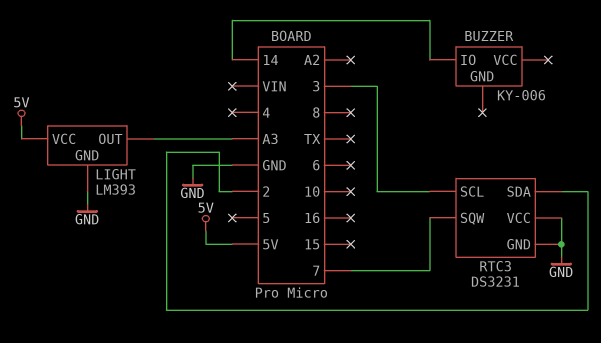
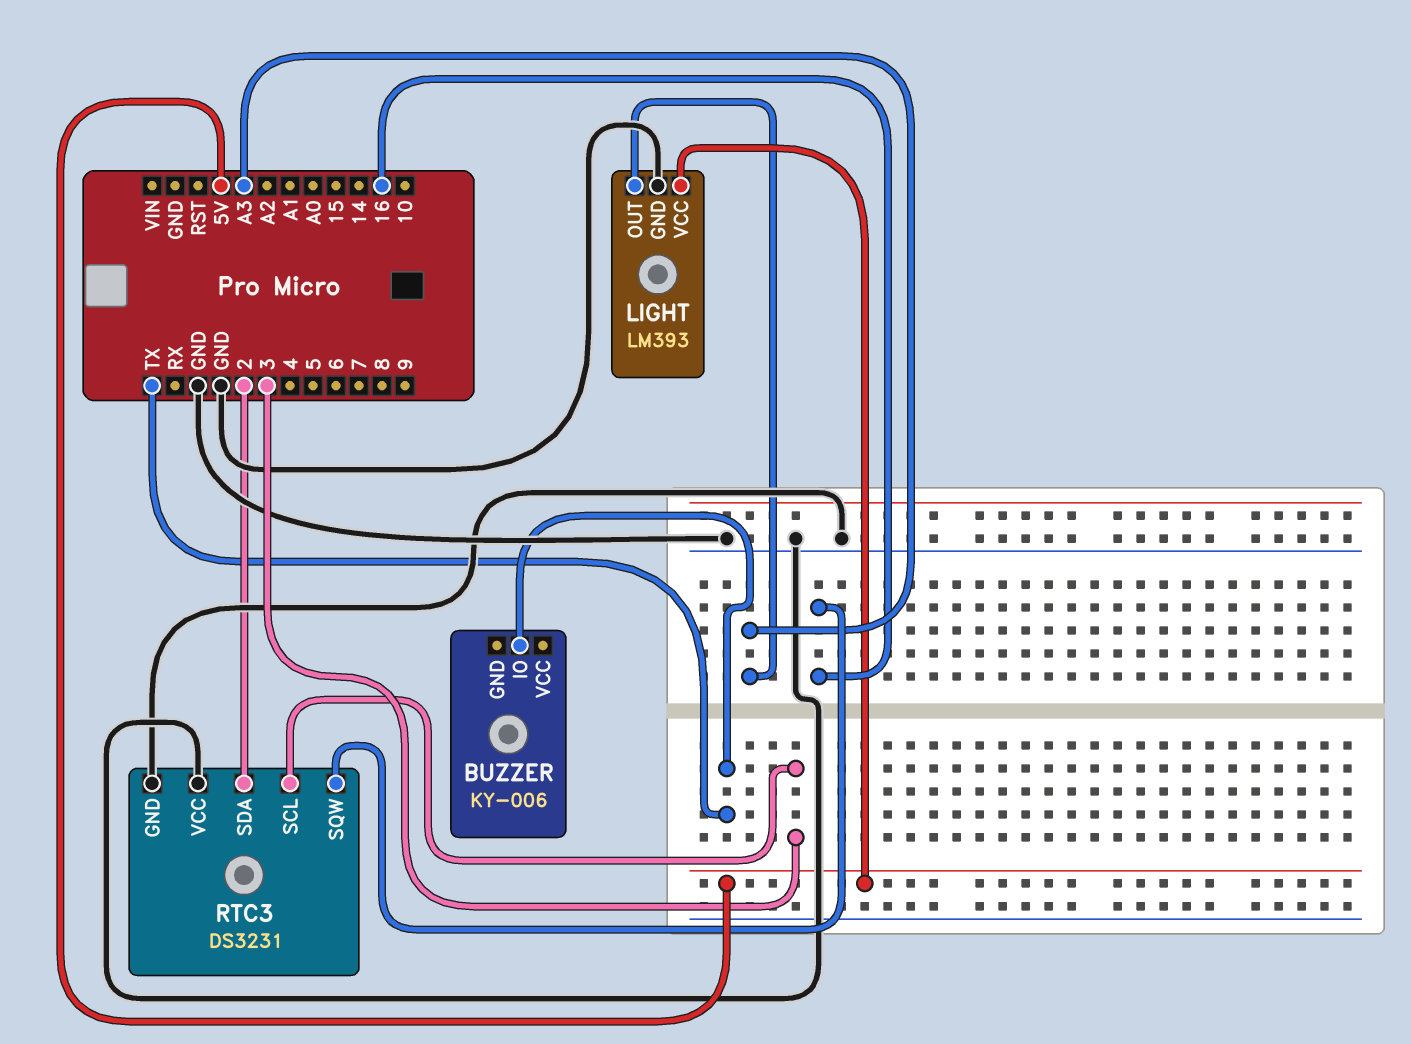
BUZZER pin IO: 14 -> TX
RTC3 pin SQW: 7 -> 16

